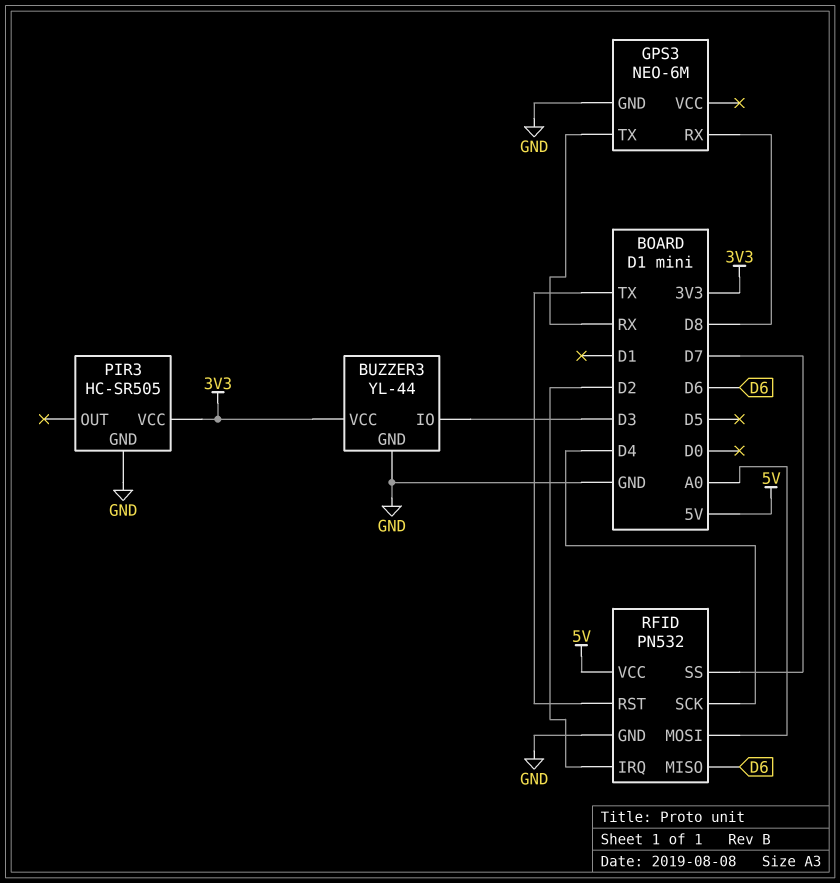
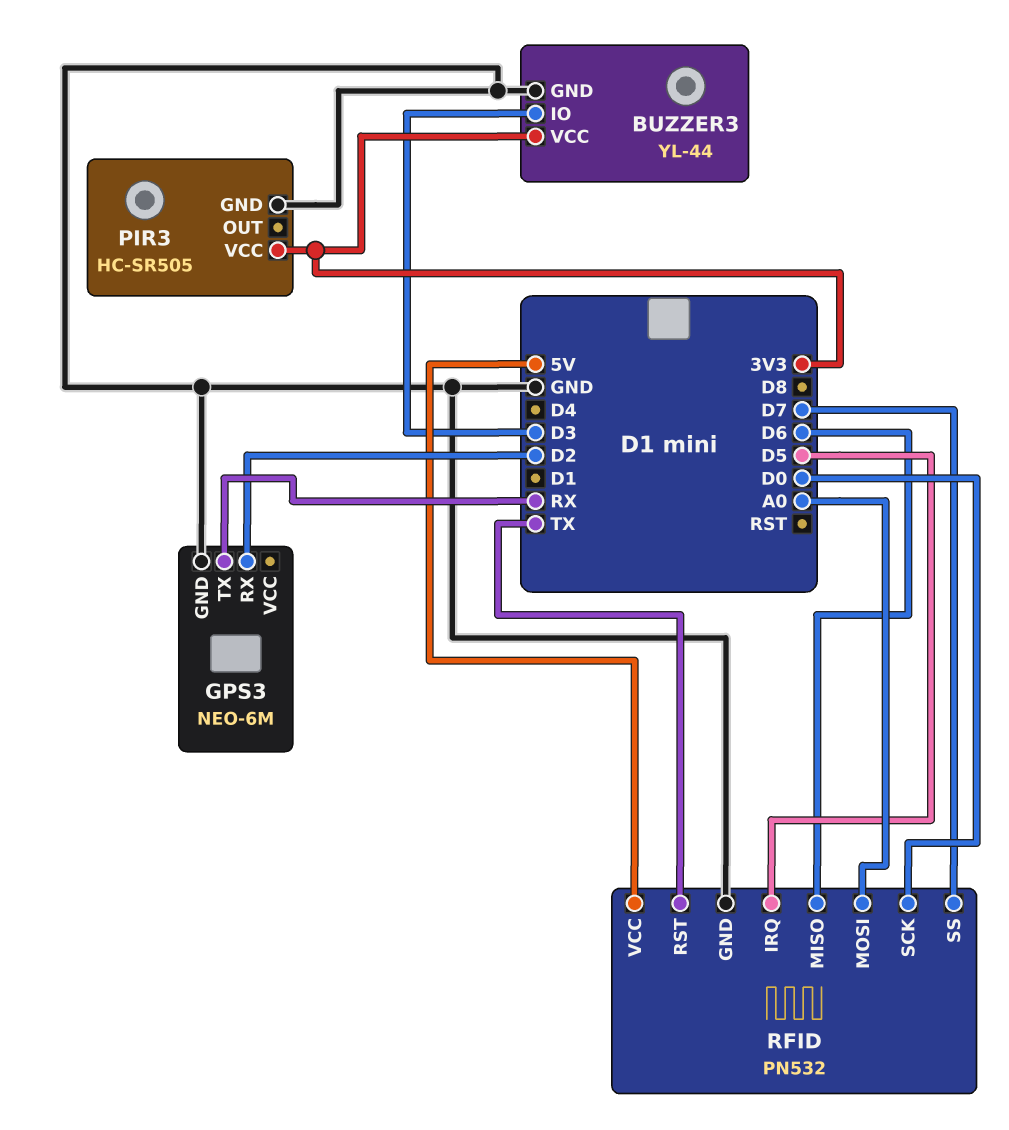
GPS3 pin RX: D8 -> D2
RFID pin IRQ: D2 -> D5
RFID pin SCK: D4 -> D0

